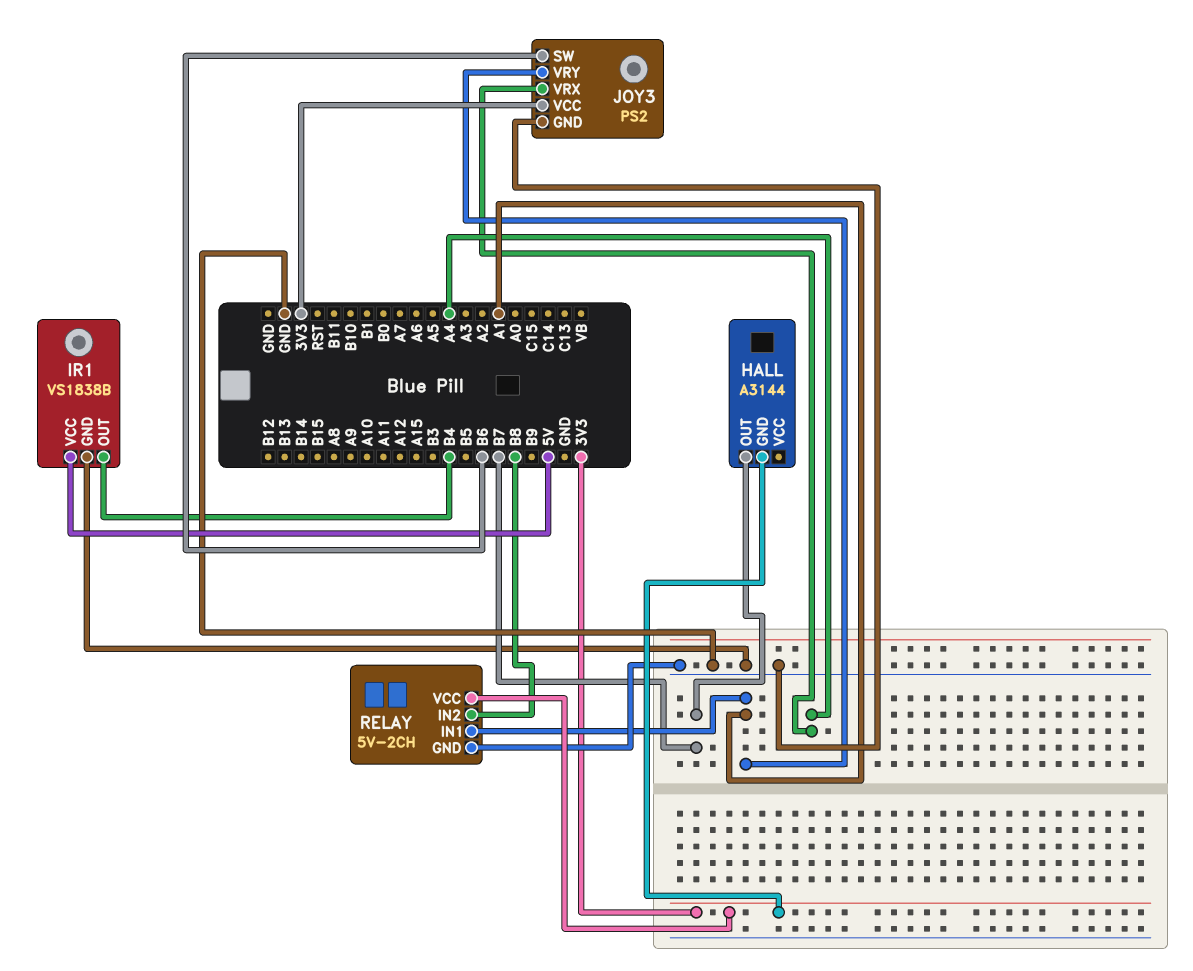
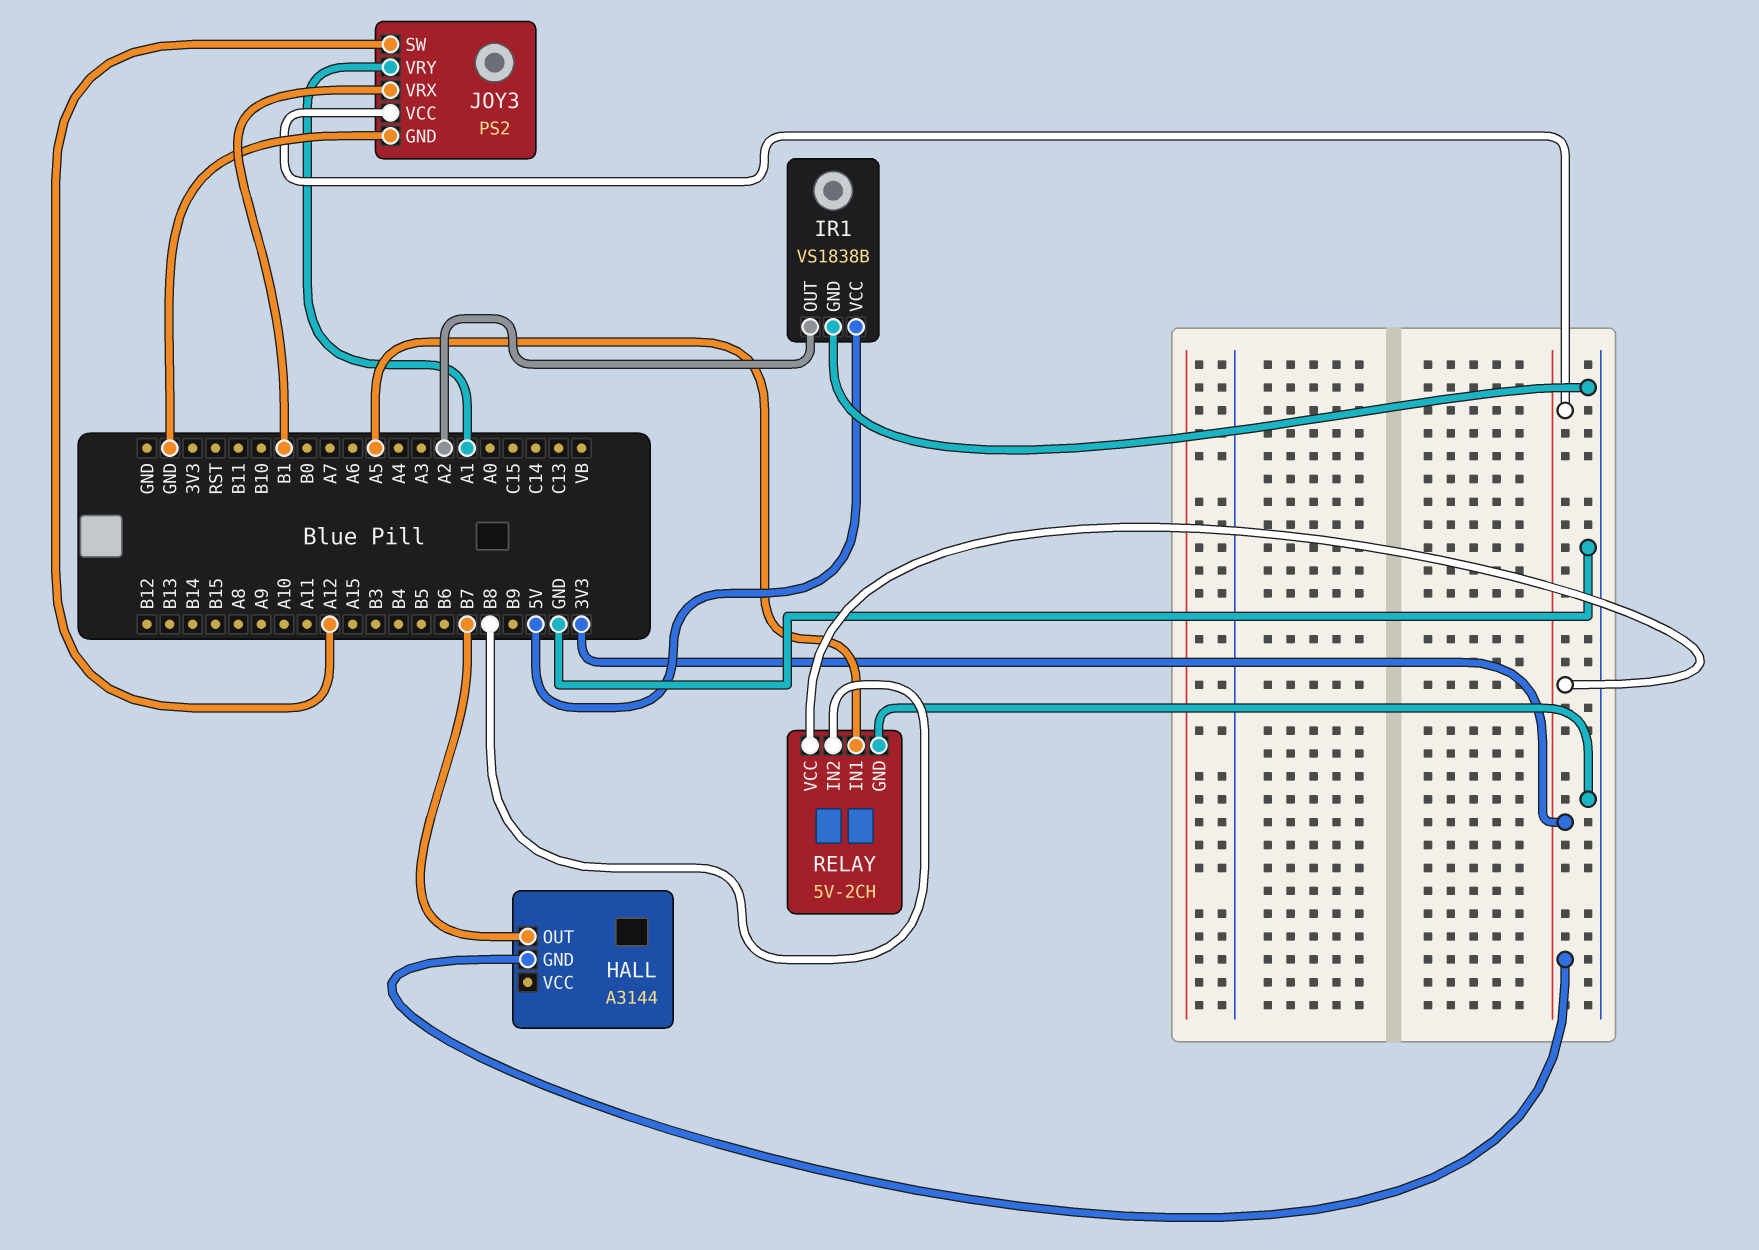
IR1 pin OUT: B4 -> A2
JOY3 pin SW: B6 -> A12
JOY3 pin VRX: A4 -> B1
RELAY pin IN1: A1 -> A5

